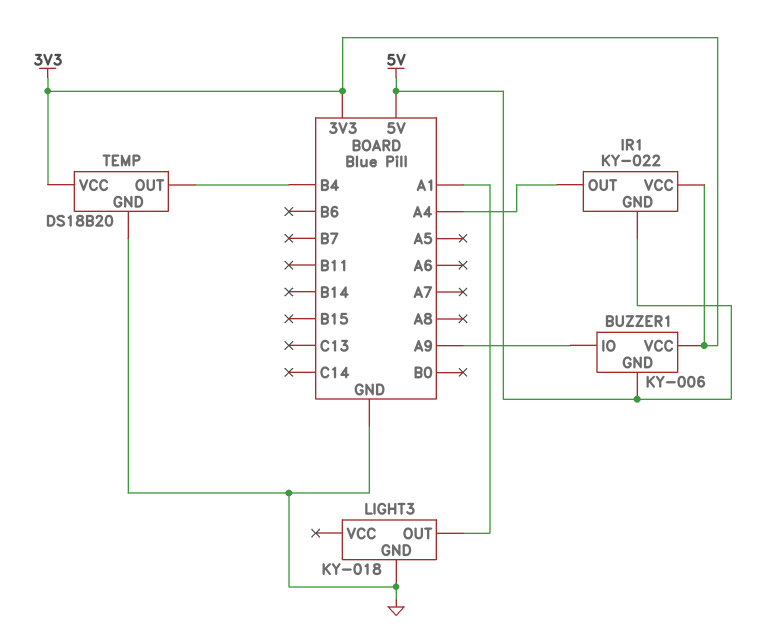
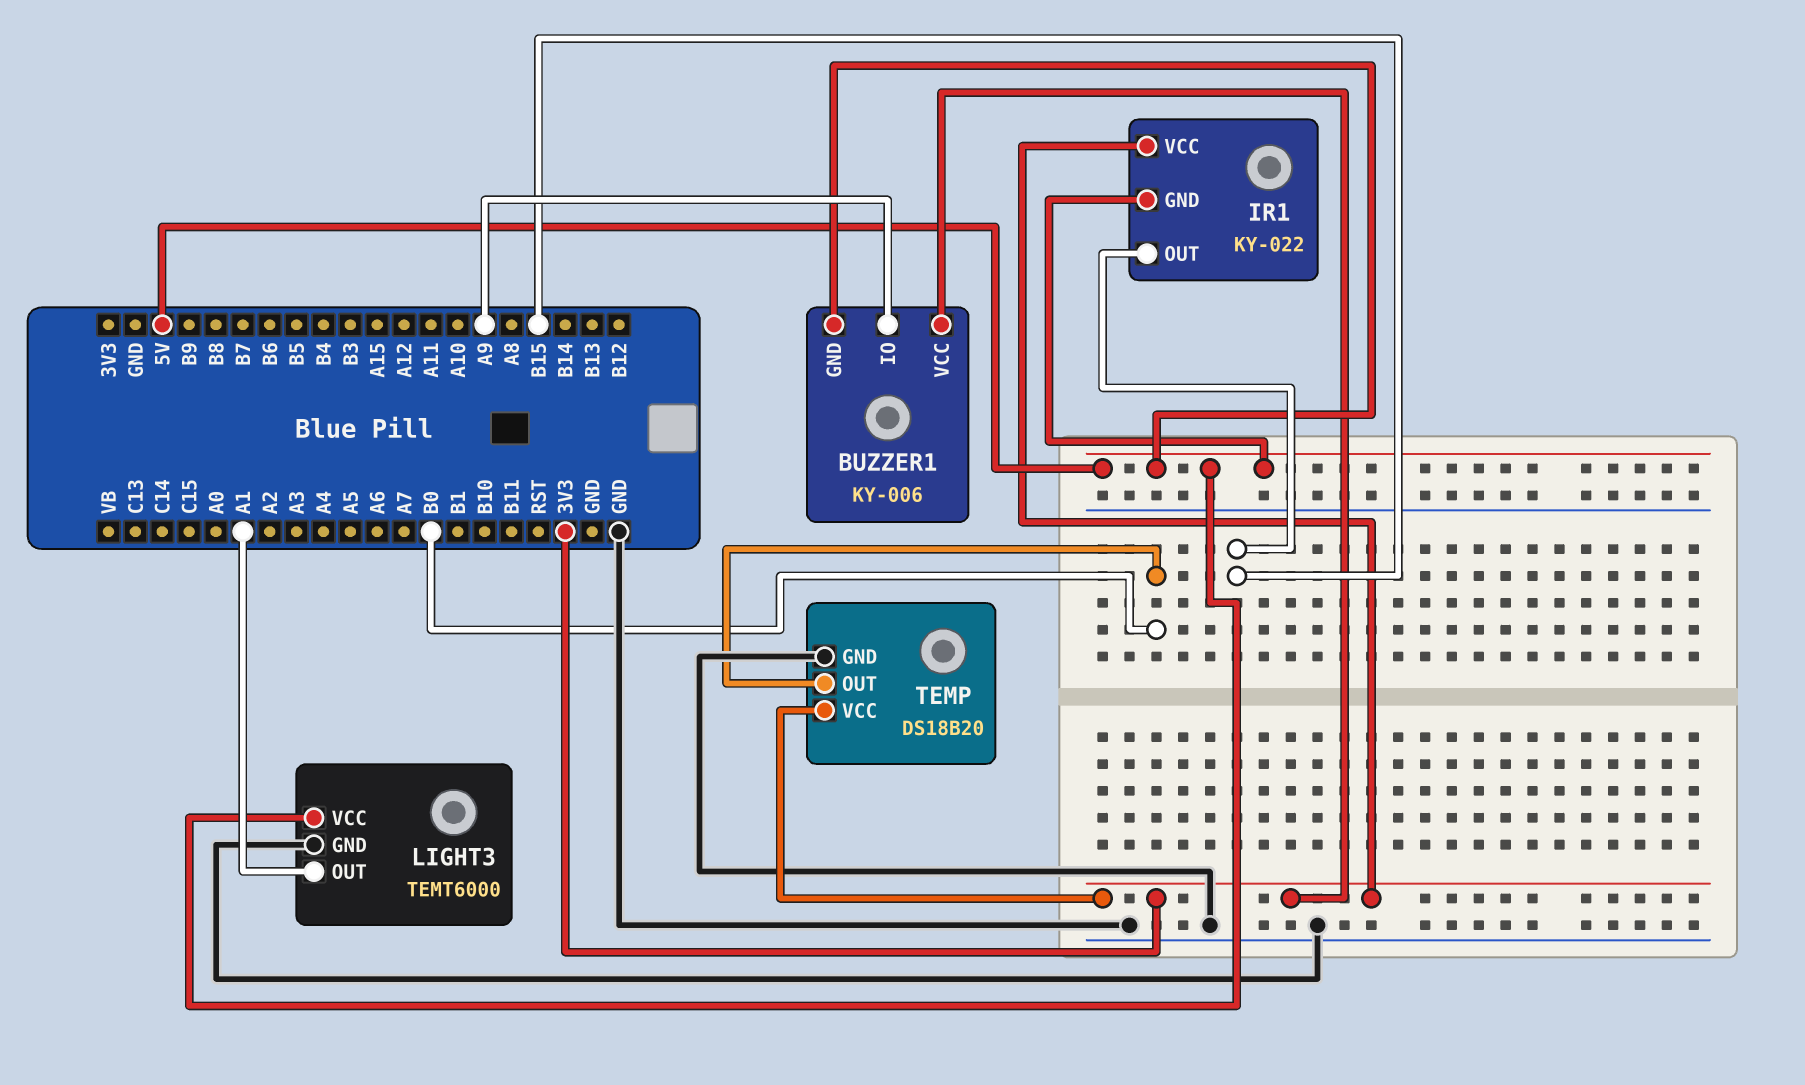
IR1 pin OUT: A4 -> B15
LIGHT3: KY-018 -> TEMT6000
LIGHT3 pin VCC: none -> 5V
TEMP pin OUT: B4 -> B0

